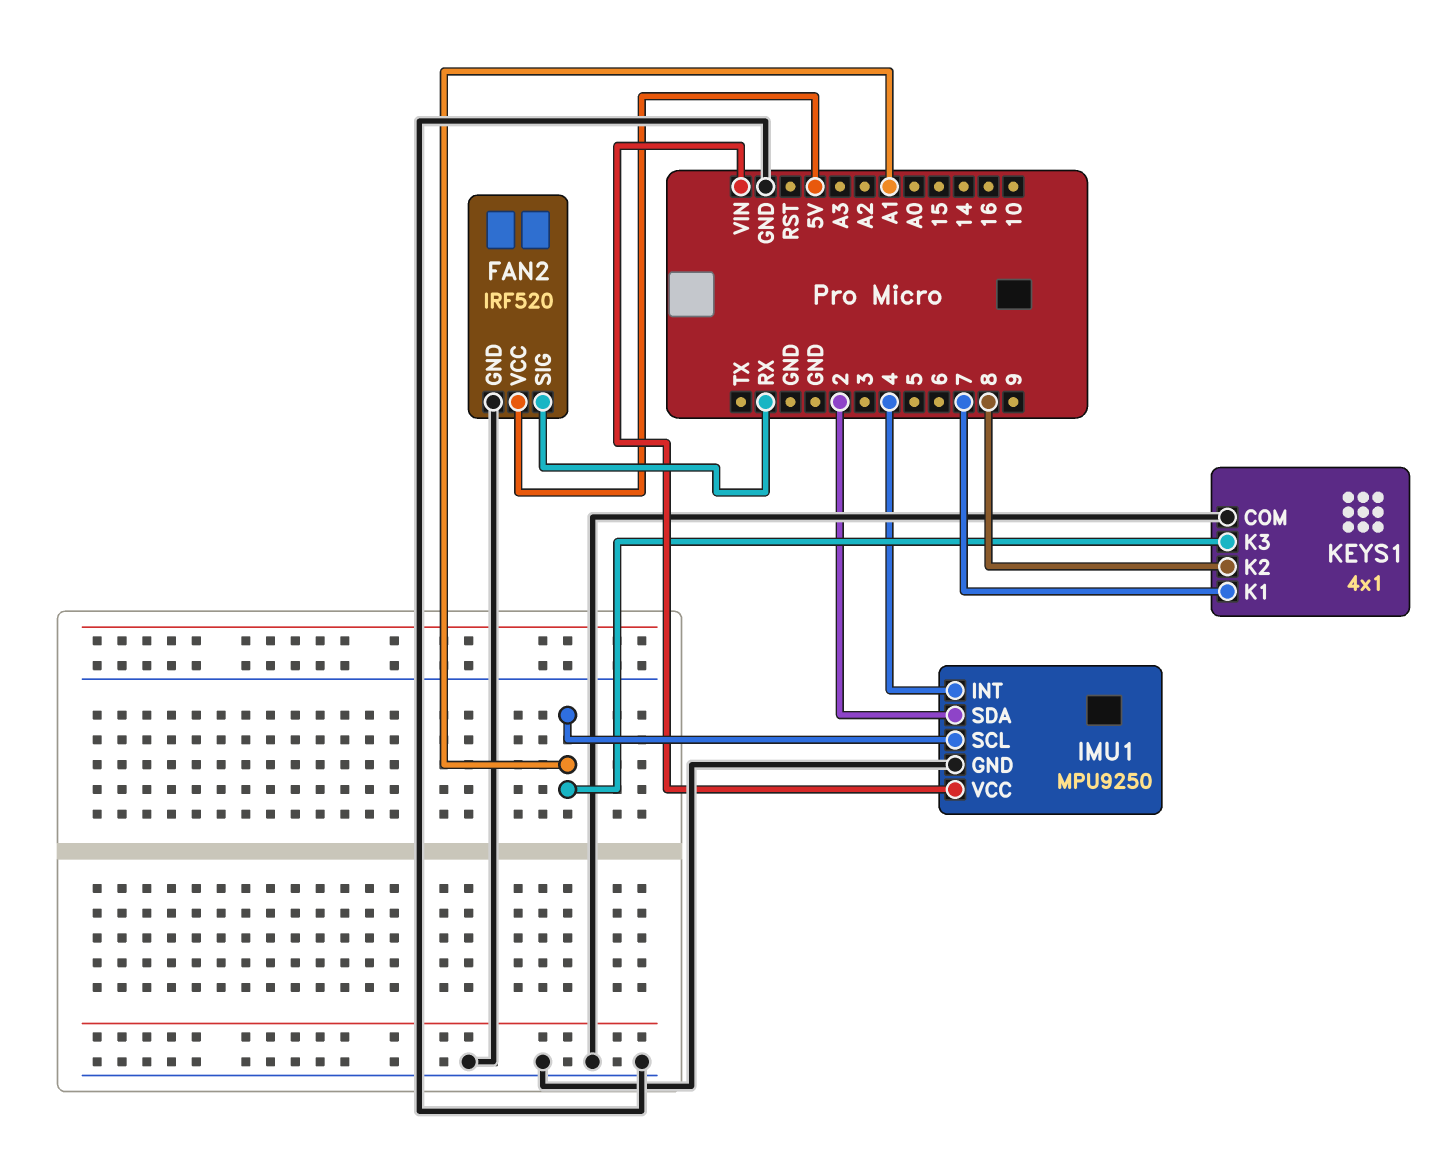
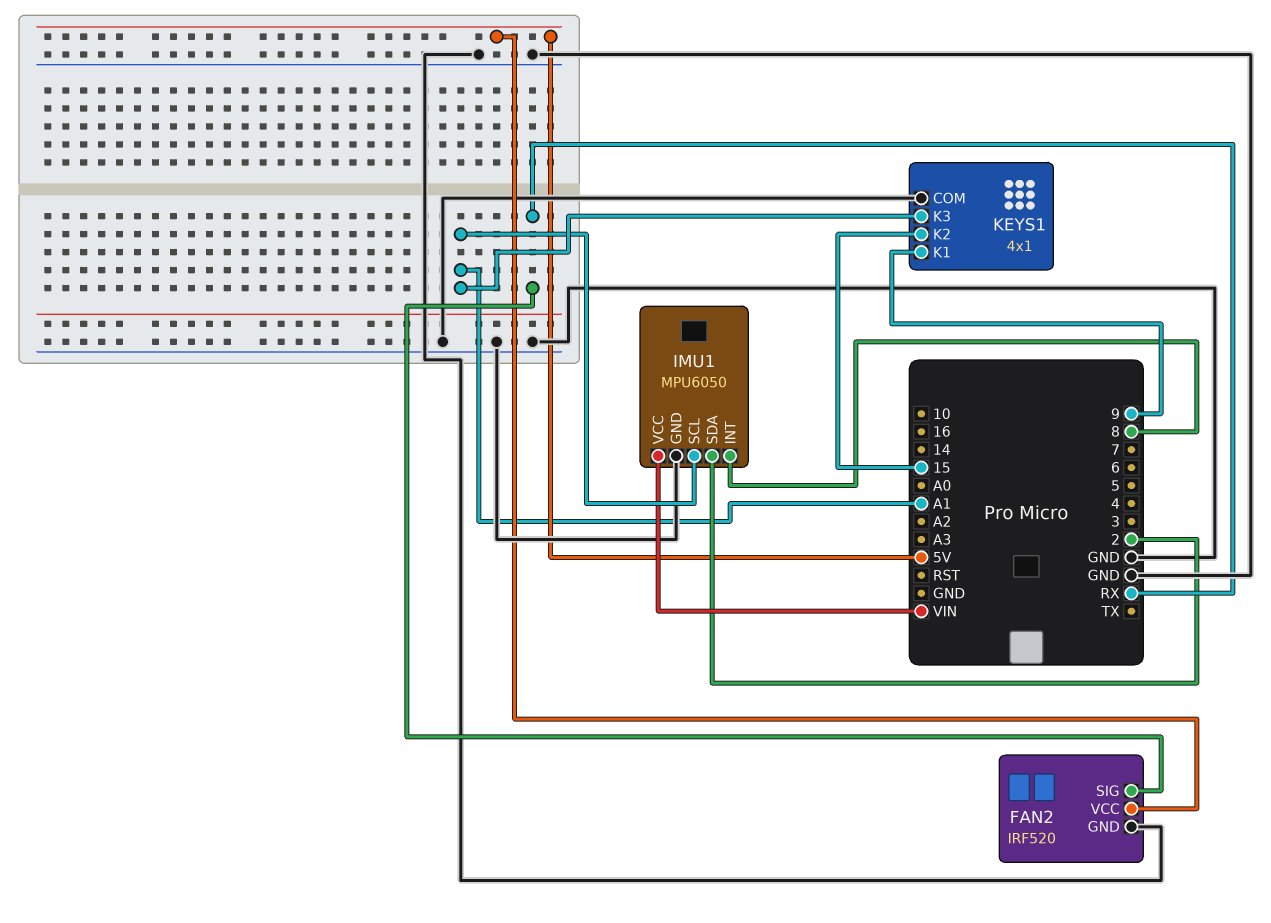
IMU1: MPU9250 -> MPU6050
IMU1 pin INT: 4 -> 8
KEYS1 pin K1: 7 -> 9
KEYS1 pin K2: 8 -> 15

